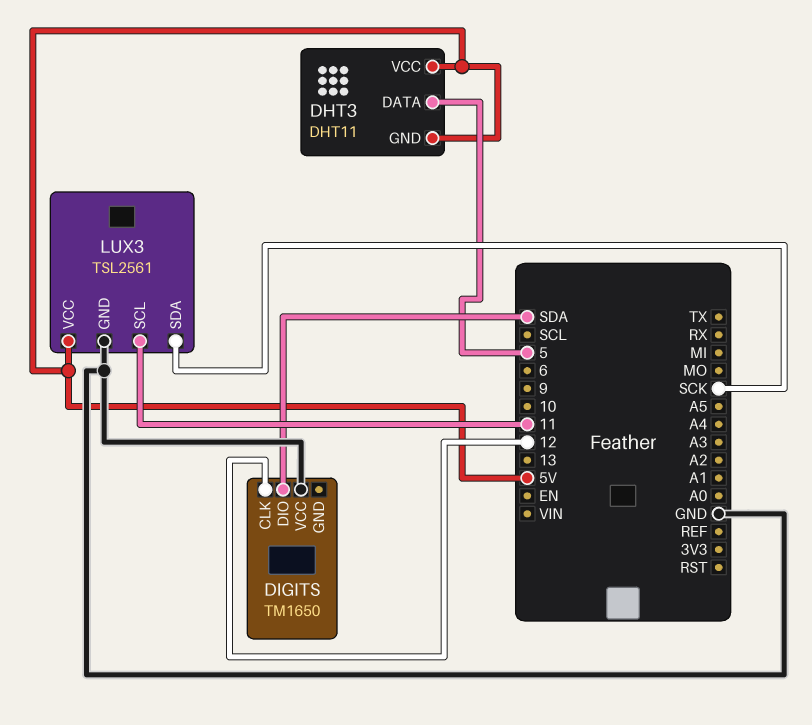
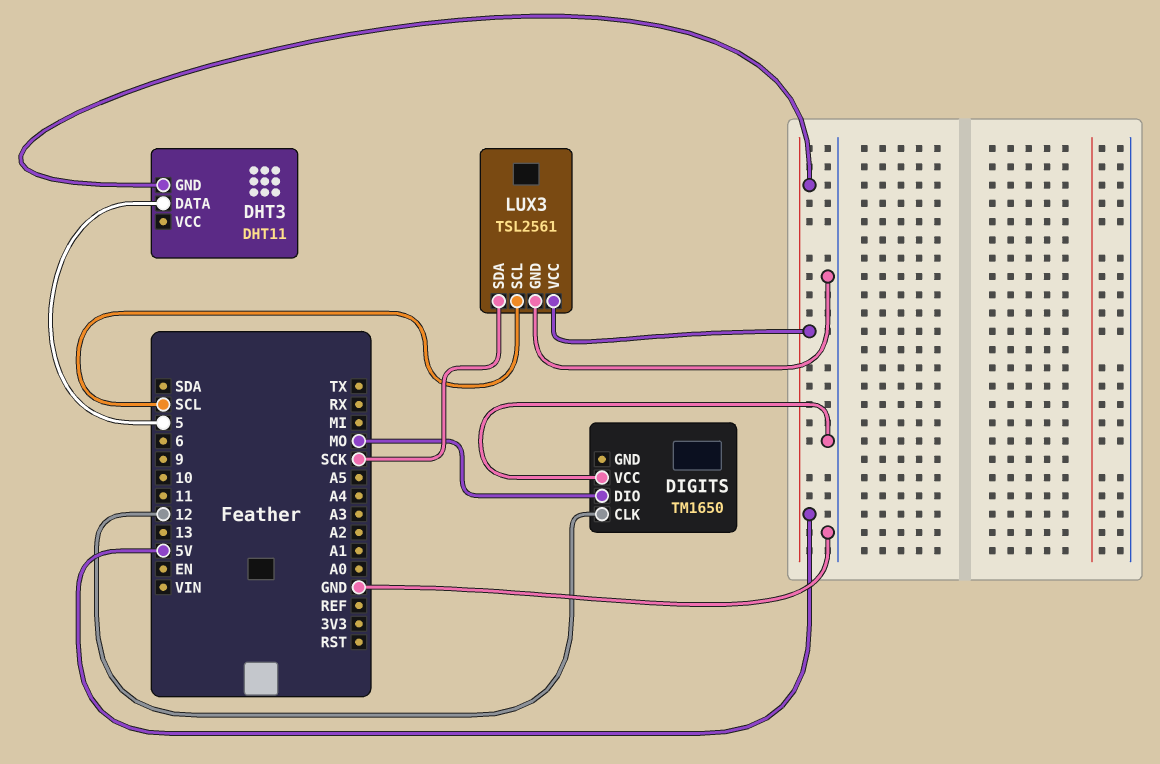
DHT3 pin VCC: 5V -> none
DIGITS pin DIO: SDA -> MO
LUX3 pin SCL: 11 -> SCL

